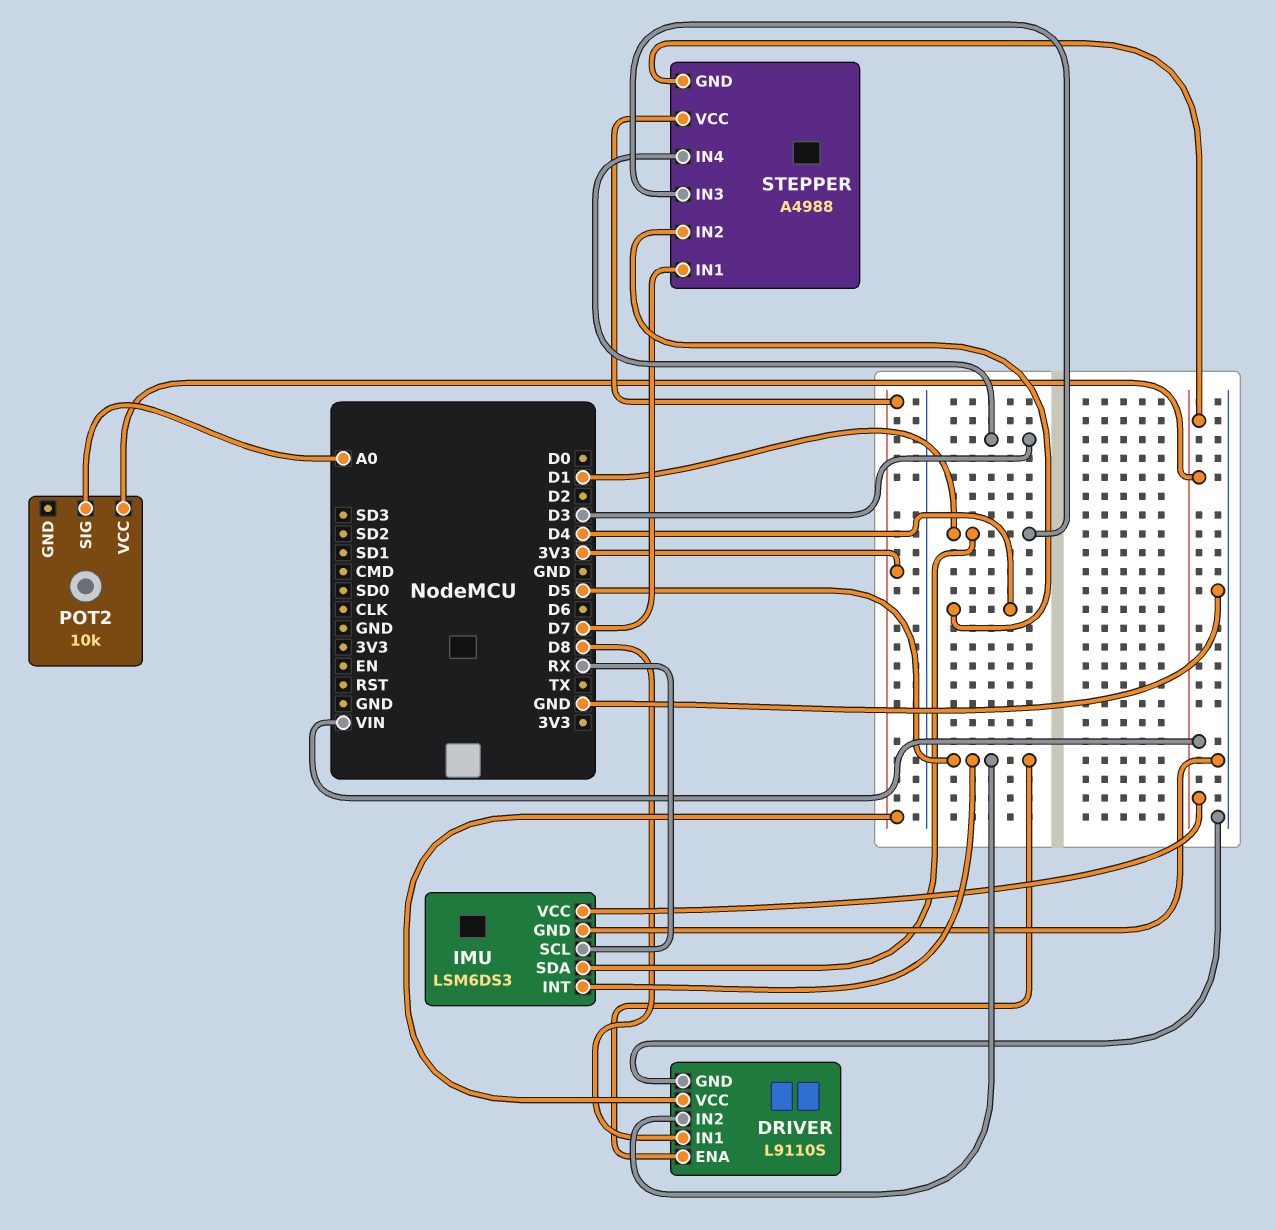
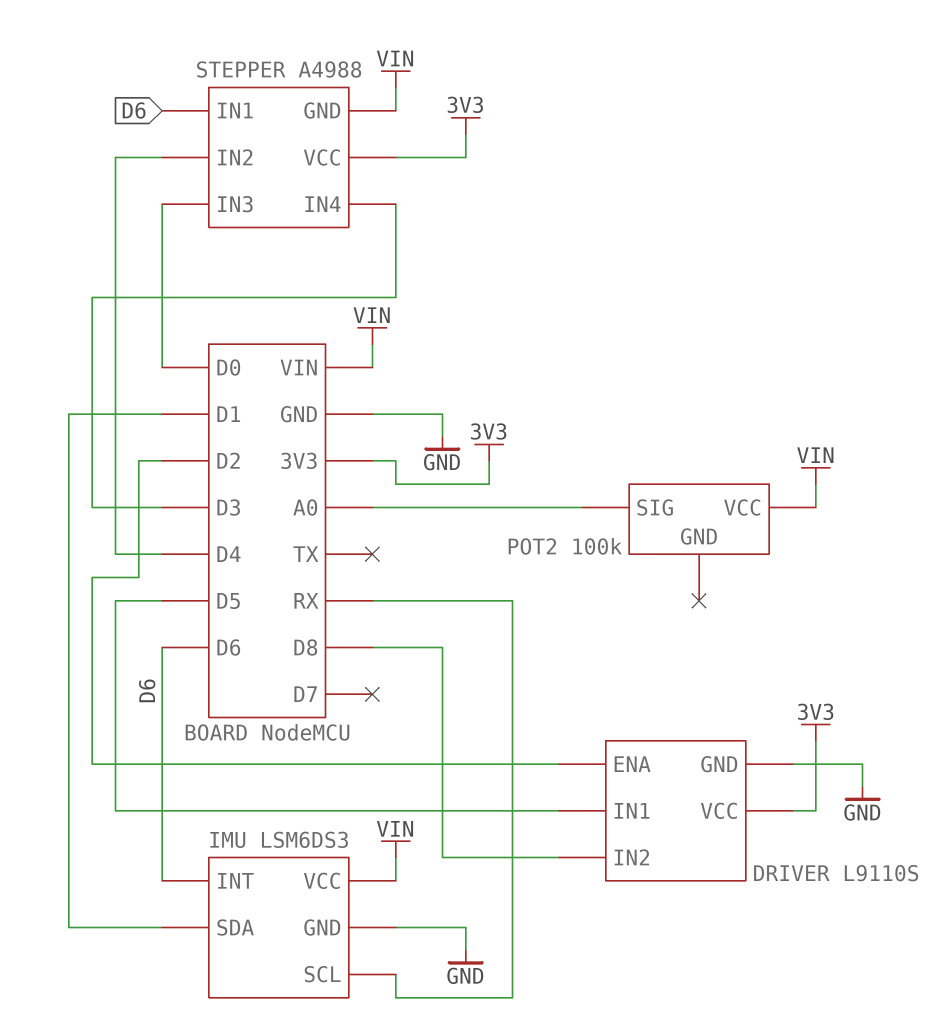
DRIVER pin ENA: D5 -> D2
DRIVER pin IN1: D8 -> D5
DRIVER pin IN2: D5 -> D8
IMU pin INT: D5 -> D6
POT2: 10k -> 100k
STEPPER pin IN1: D7 -> D6
STEPPER pin IN3: D1 -> D0

